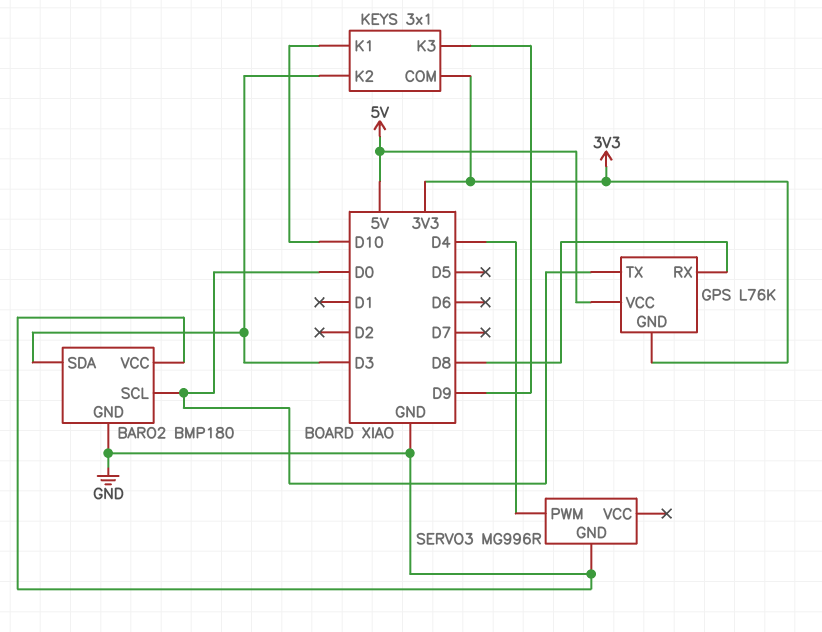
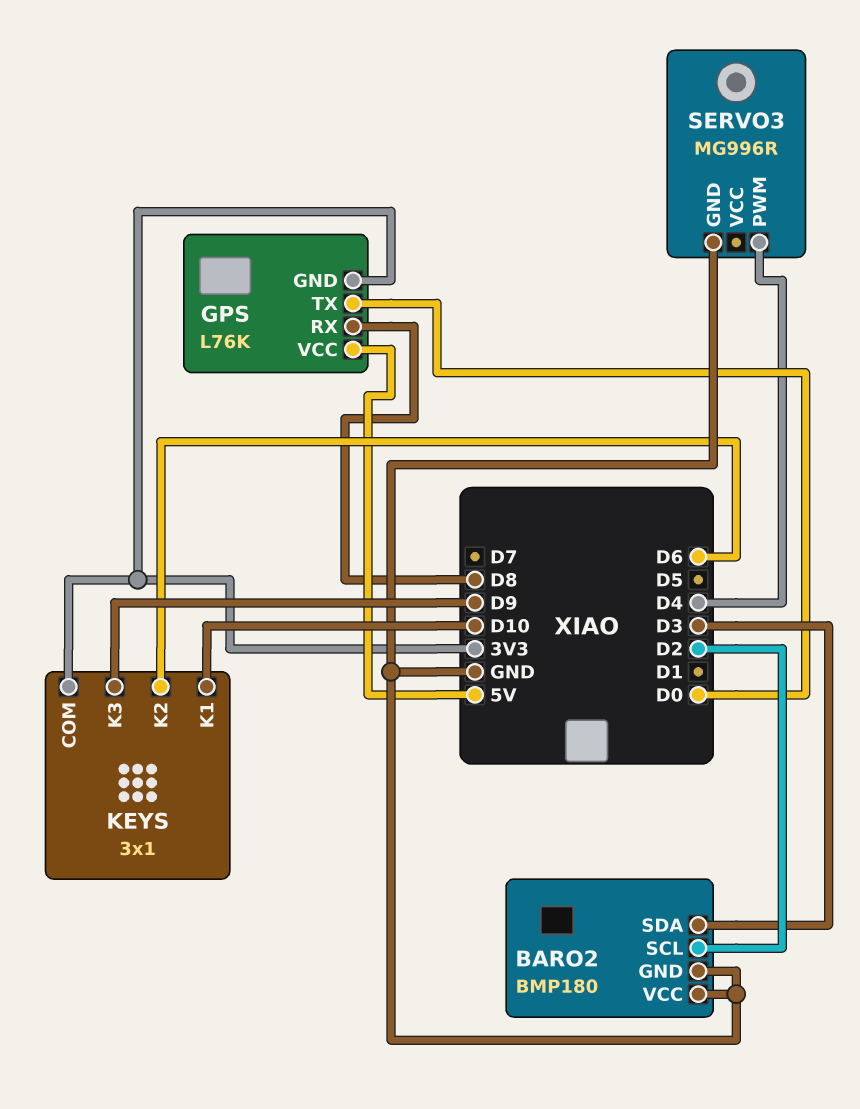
BARO2 pin SCL: D0 -> D2
KEYS pin K2: D3 -> D6

